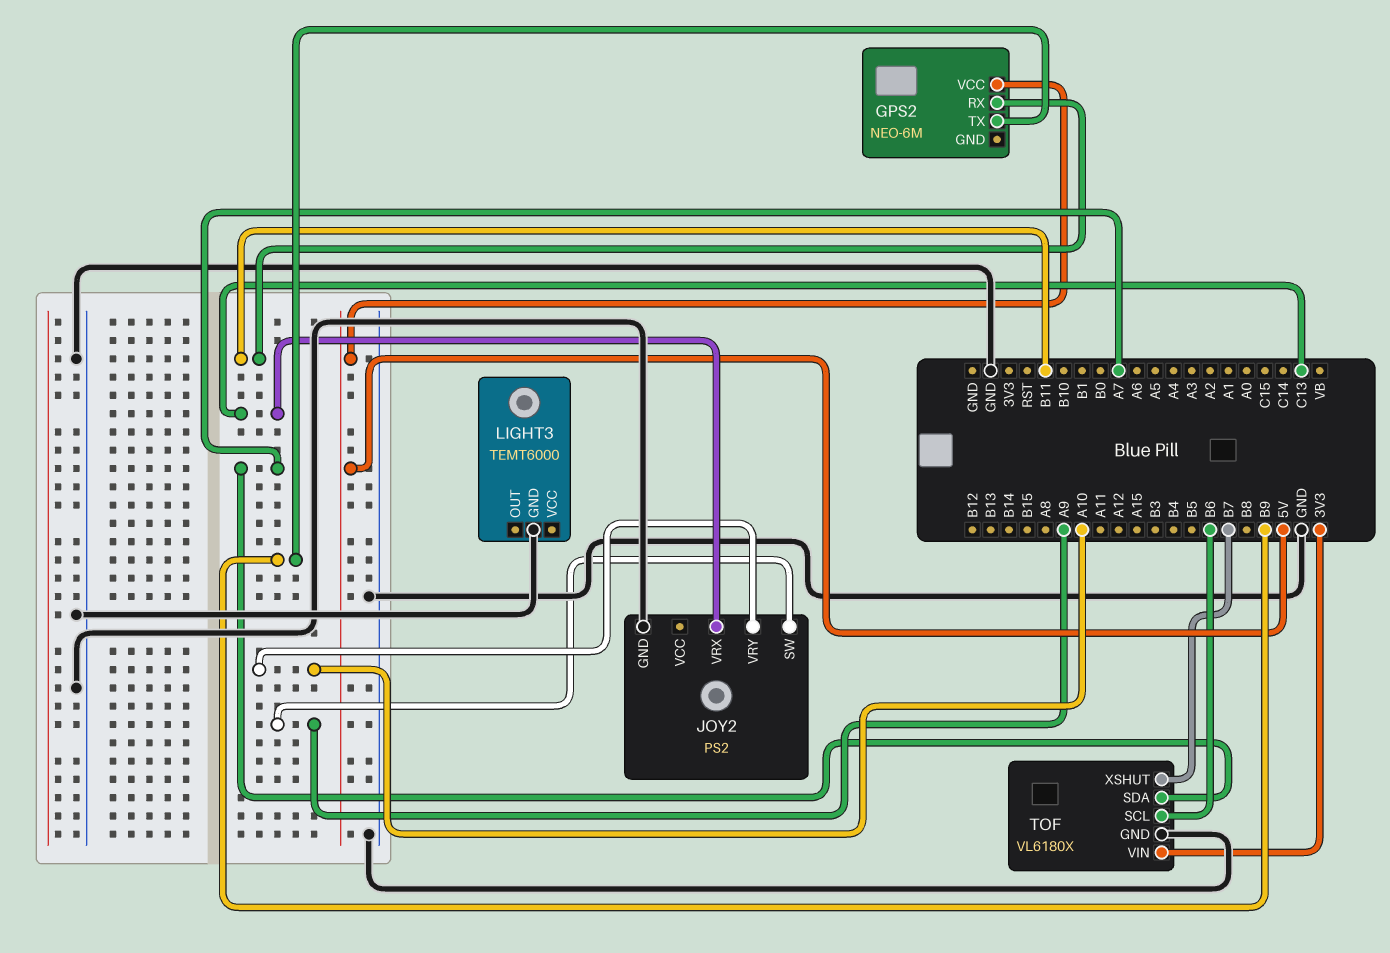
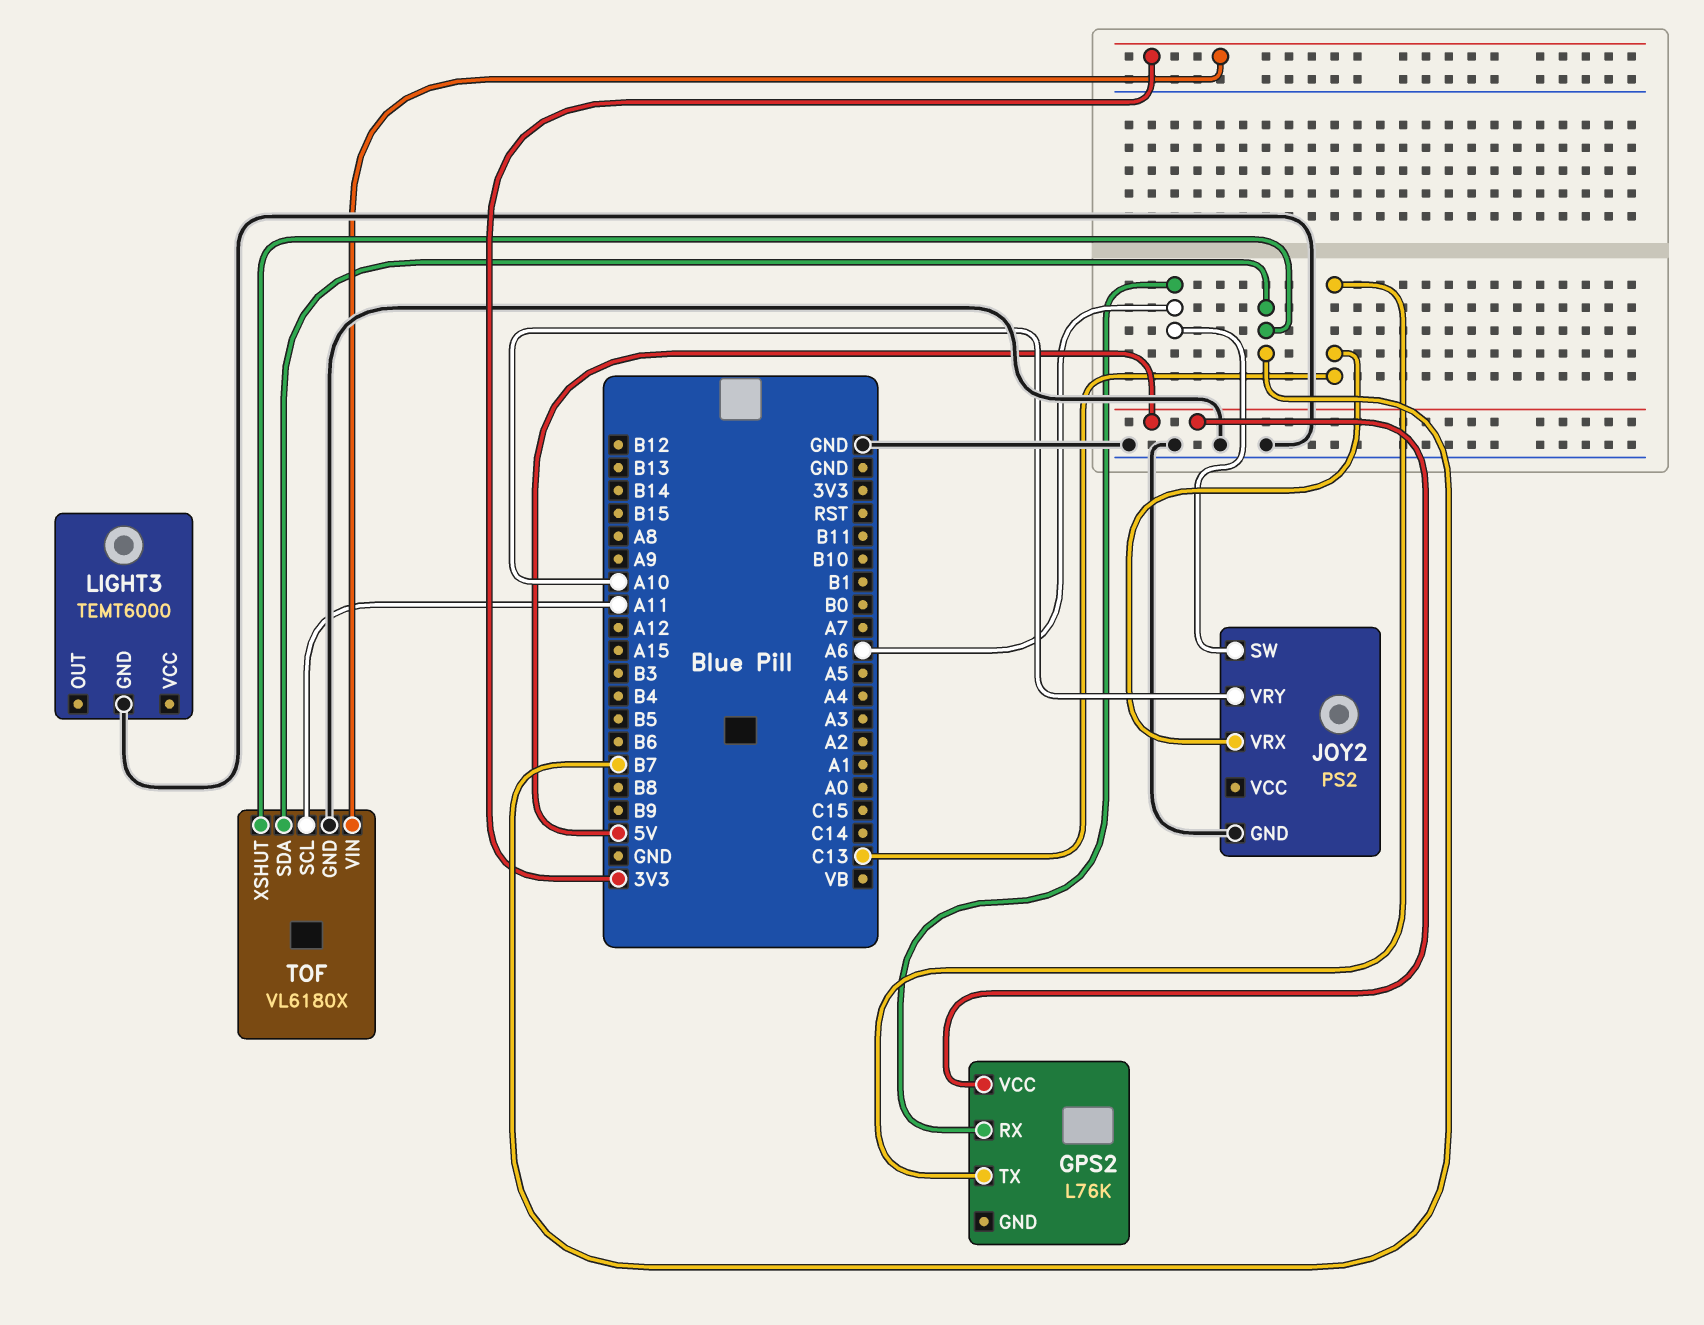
GPS2: NEO-6M -> L76K
GPS2 pin RX: B11 -> A6
GPS2 pin TX: B9 -> C13
JOY2 pin SW: A9 -> A6
TOF pin SCL: B6 -> A11
TOF pin SDA: A7 -> B7

